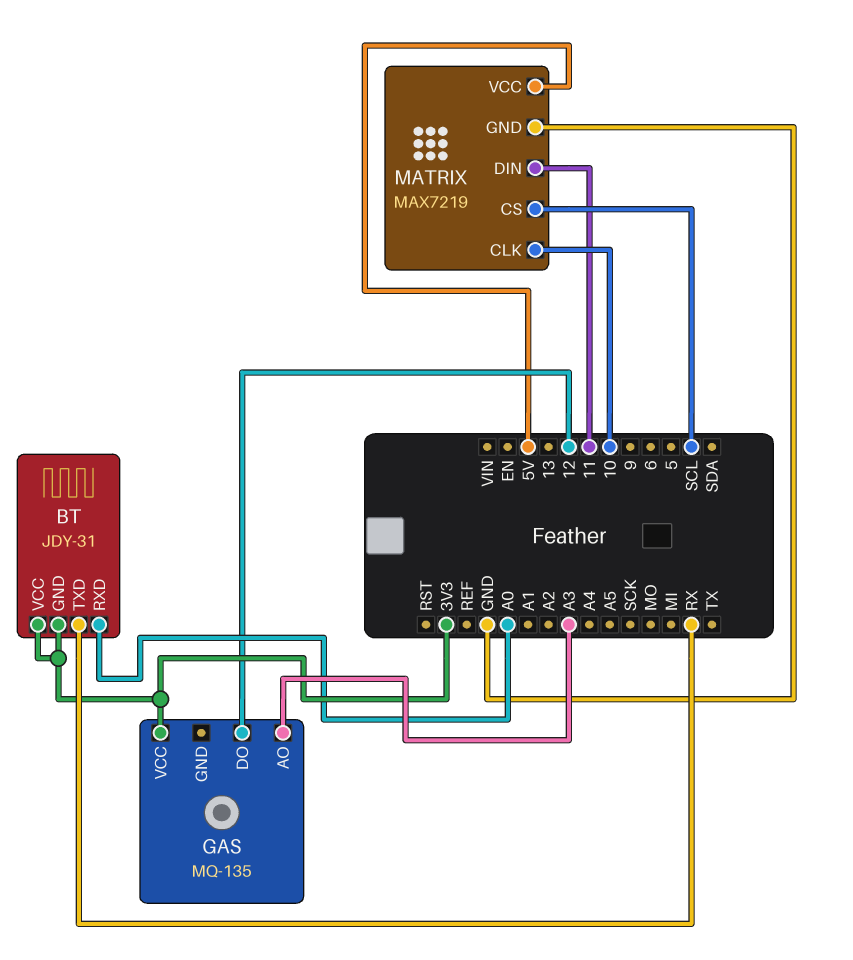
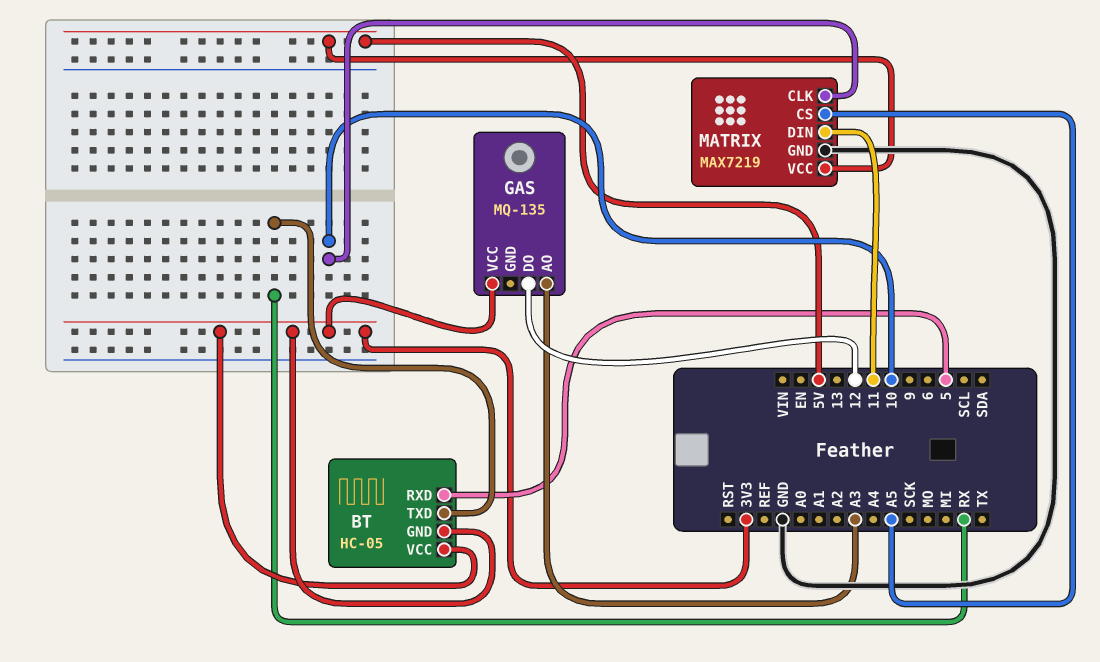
BT: JDY-31 -> HC-05
BT pin RXD: A0 -> 5
MATRIX pin CS: SCL -> A5

